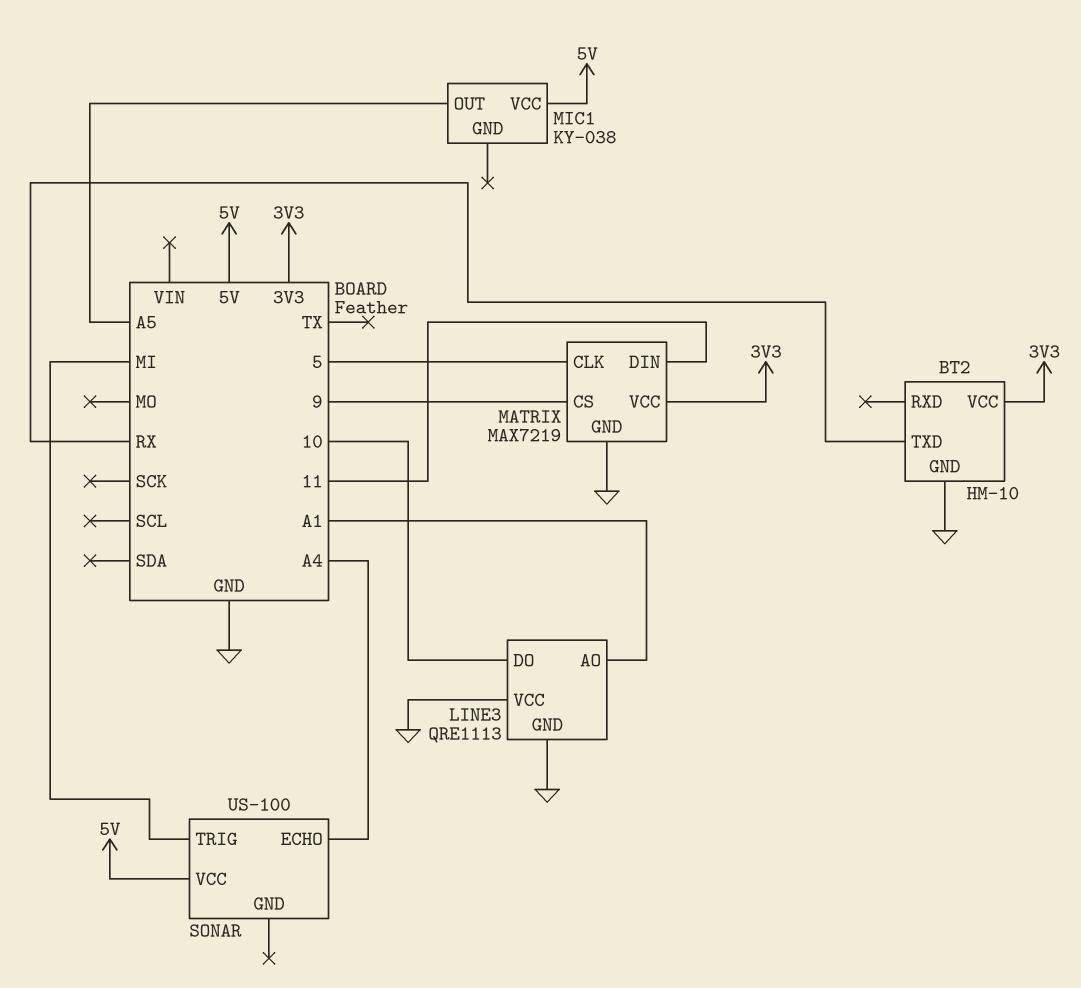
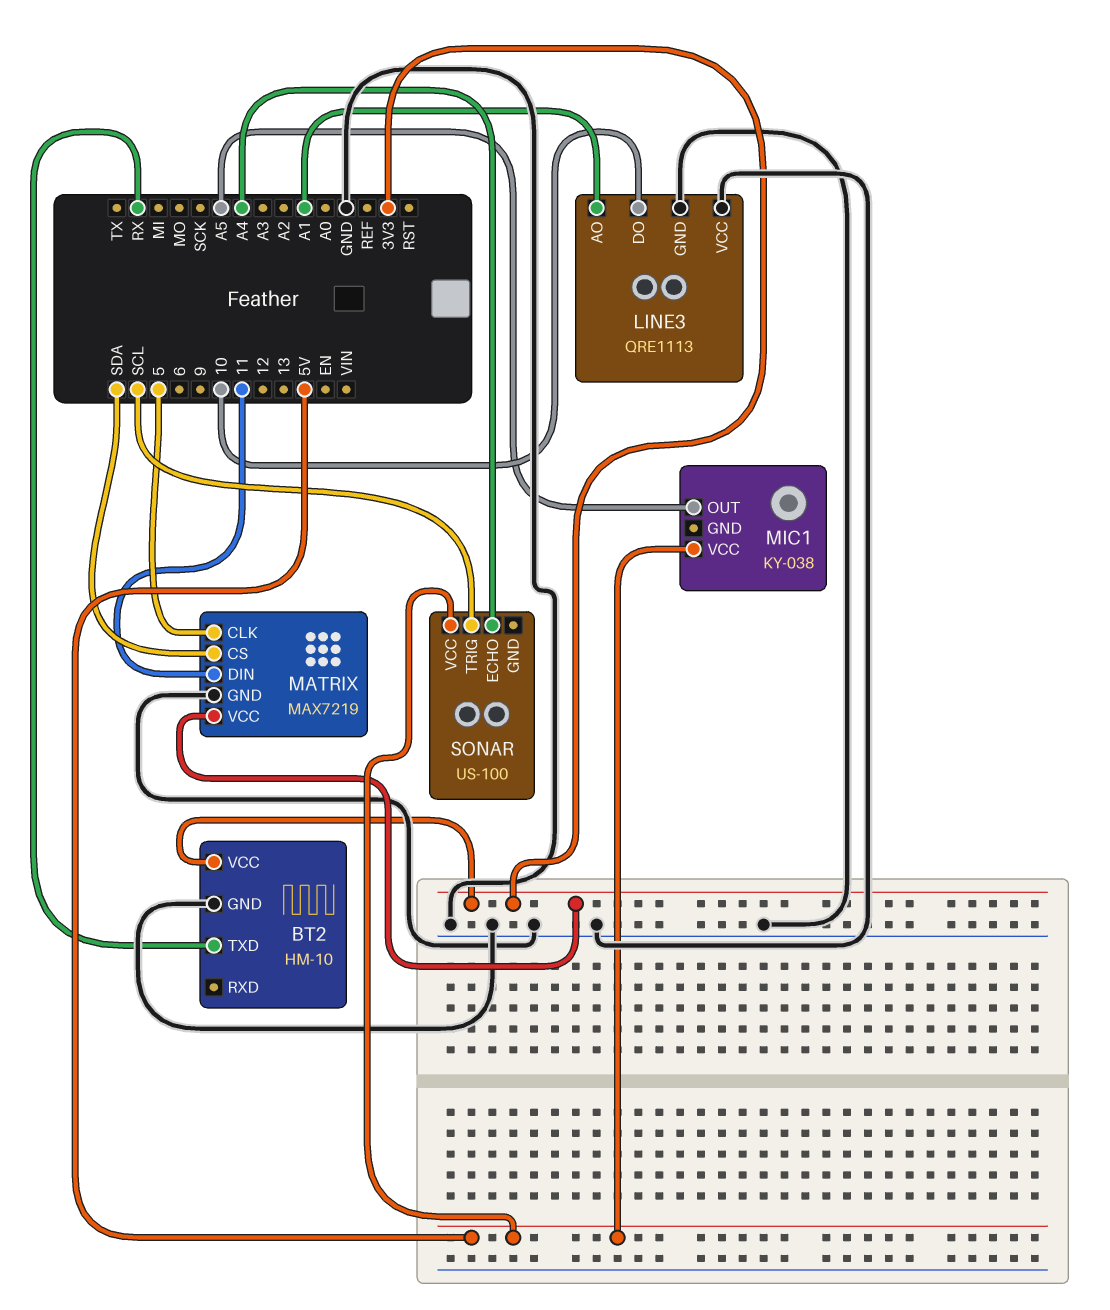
MATRIX pin CS: 9 -> SDA
SONAR pin TRIG: MI -> SCL

